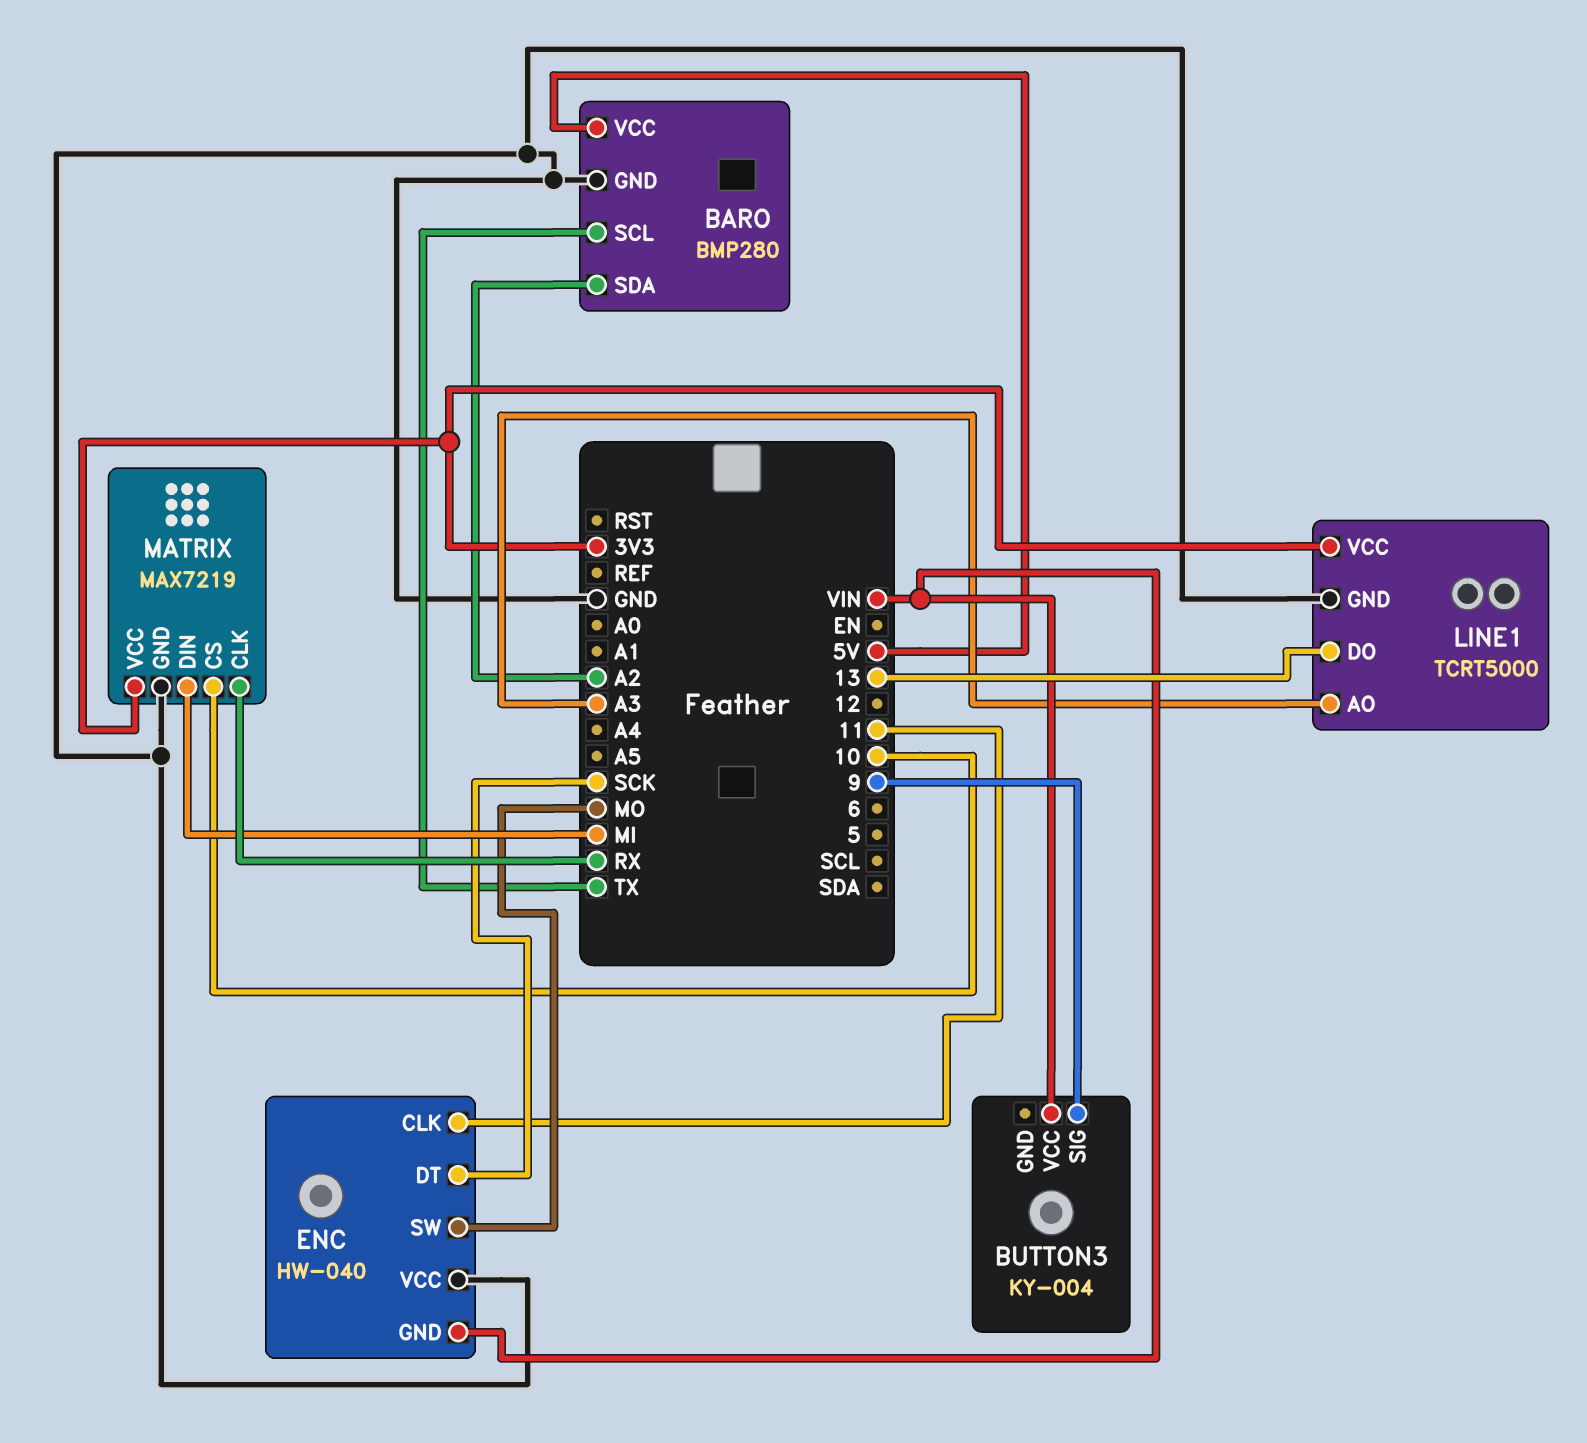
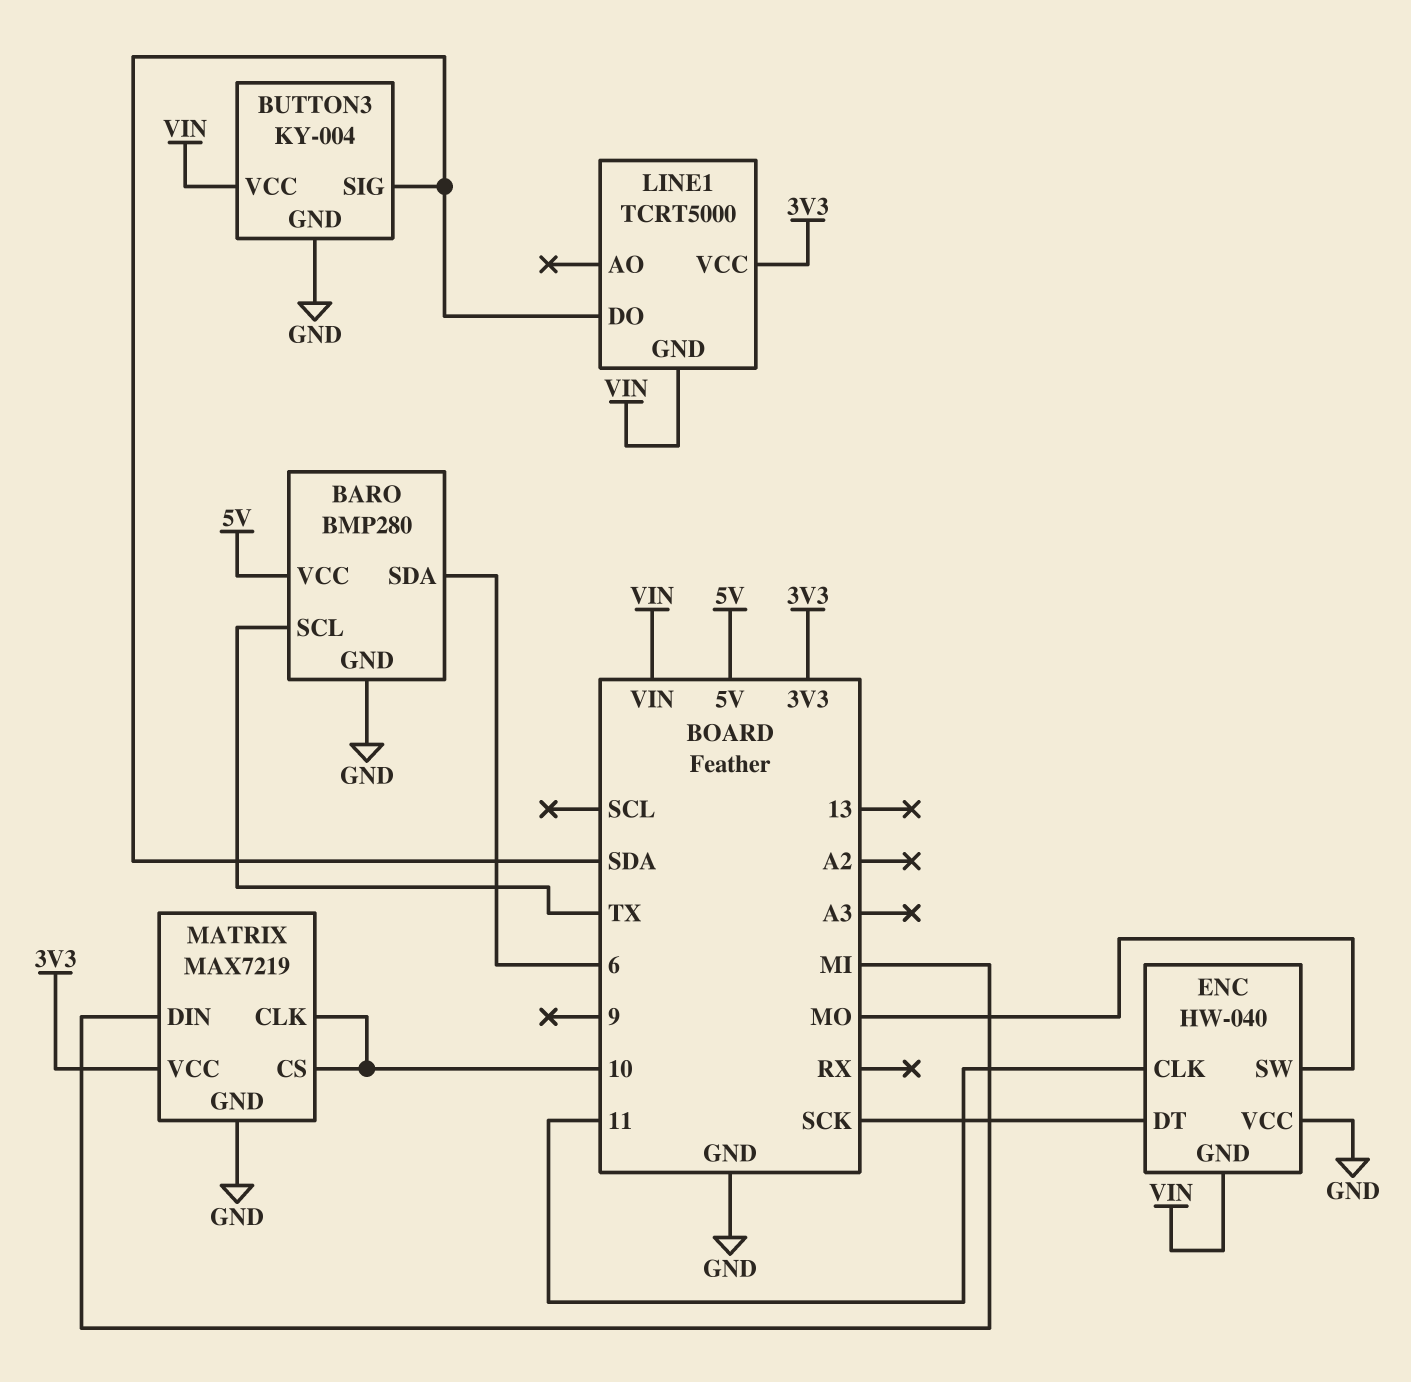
BARO pin SDA: A2 -> 6
BUTTON3 pin GND: none -> GND
BUTTON3 pin SIG: 9 -> SDA
LINE1 pin AO: A3 -> none
LINE1 pin DO: 13 -> SDA
LINE1 pin GND: GND -> VIN
MATRIX pin CLK: RX -> 10

